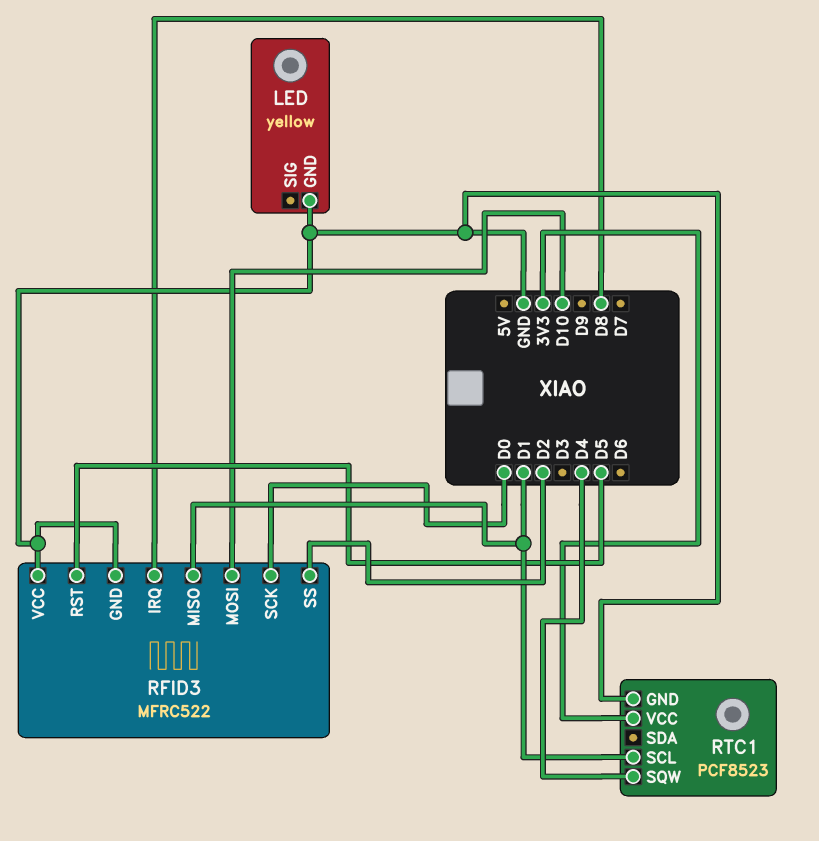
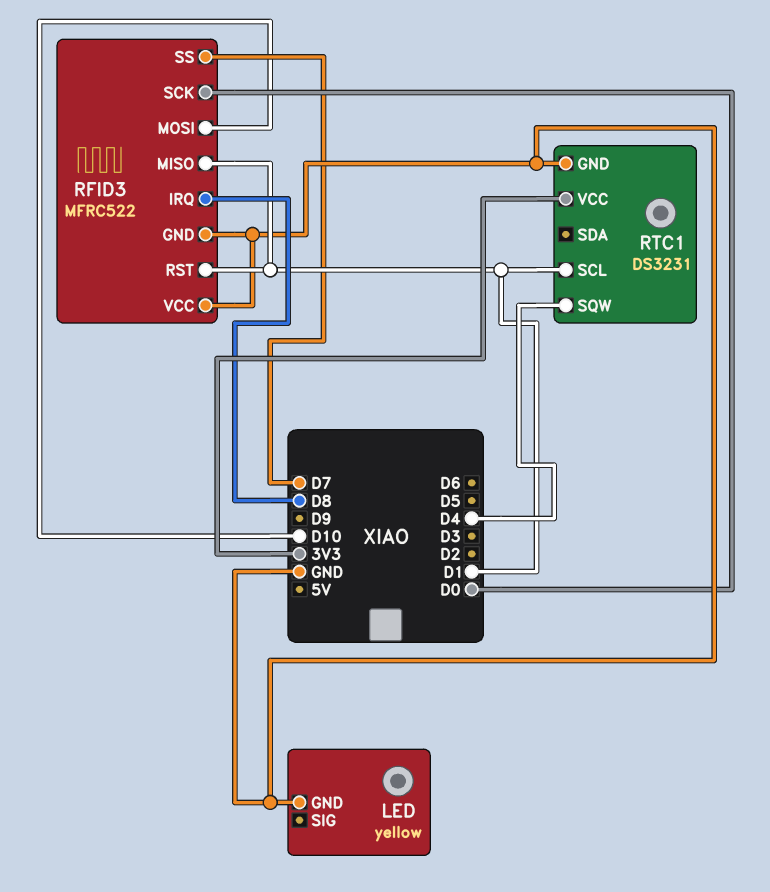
RFID3 pin RST: D5 -> D1
RFID3 pin SS: D2 -> D7
RTC1: PCF8523 -> DS3231

